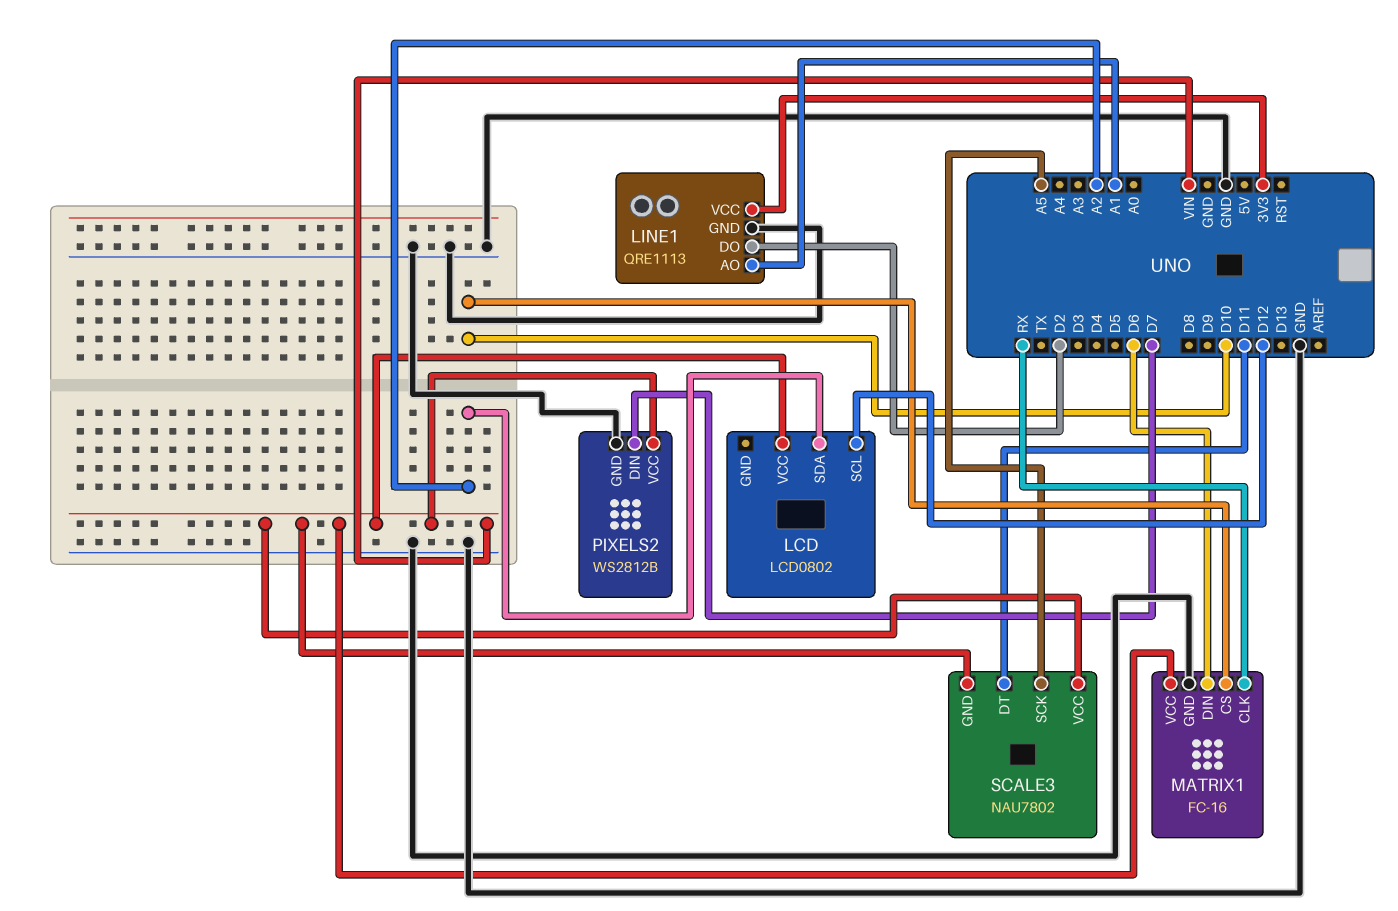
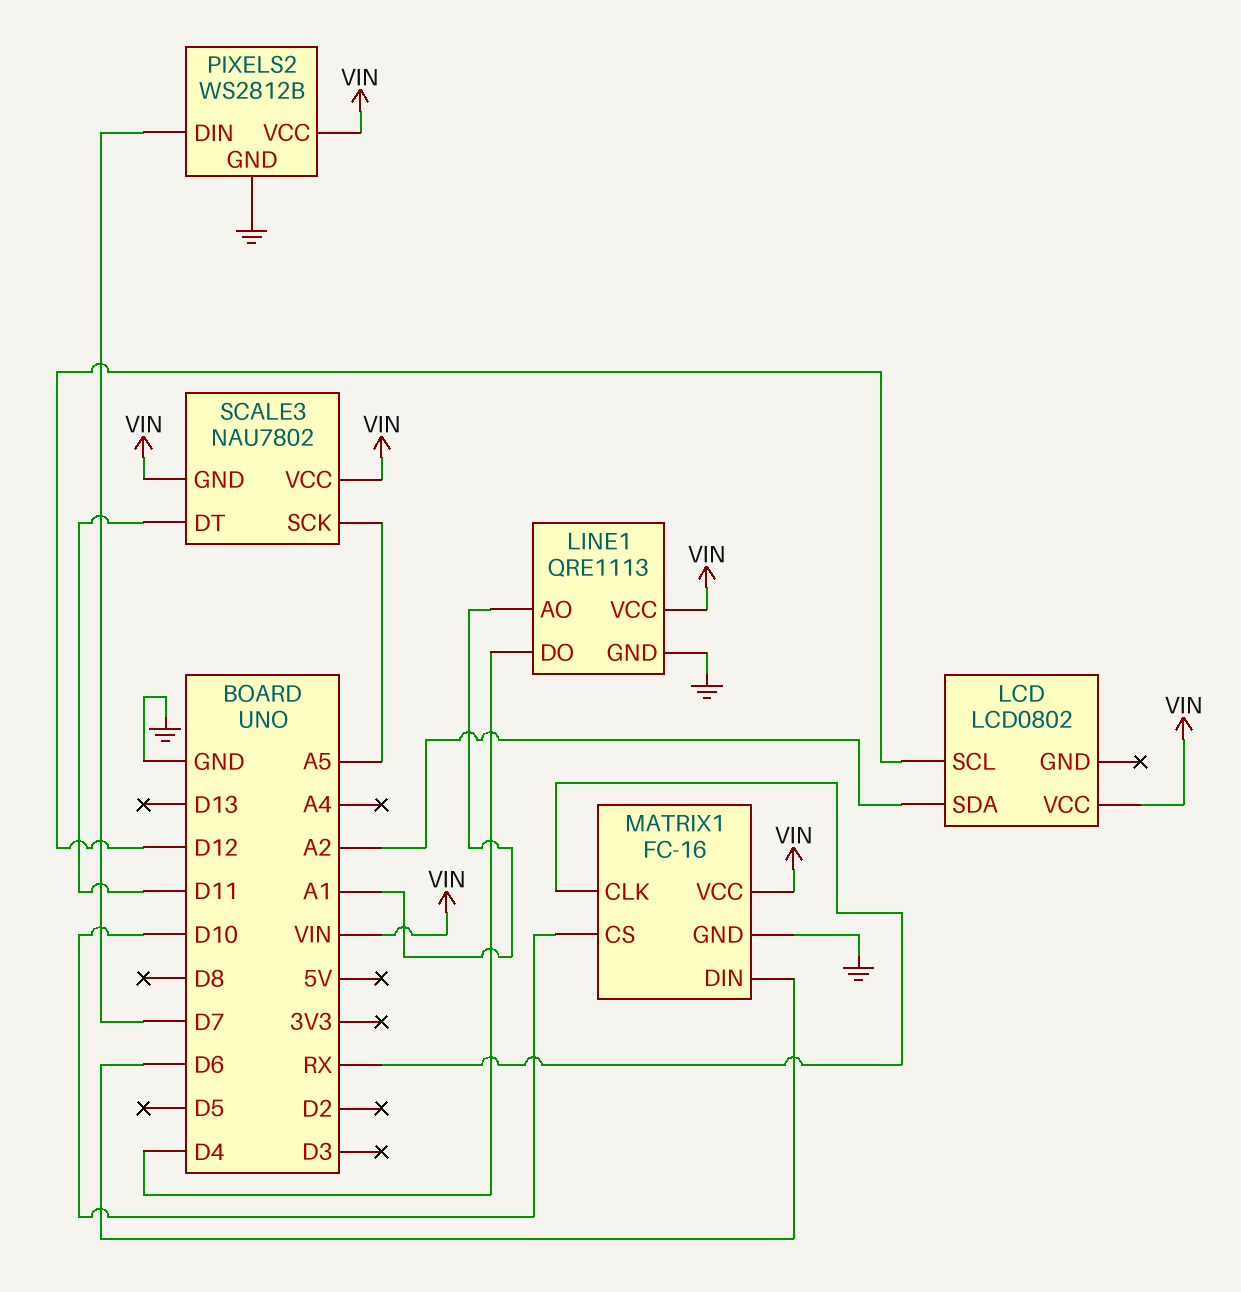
LINE1 pin DO: D2 -> D4
LINE1 pin VCC: 3V3 -> VIN

